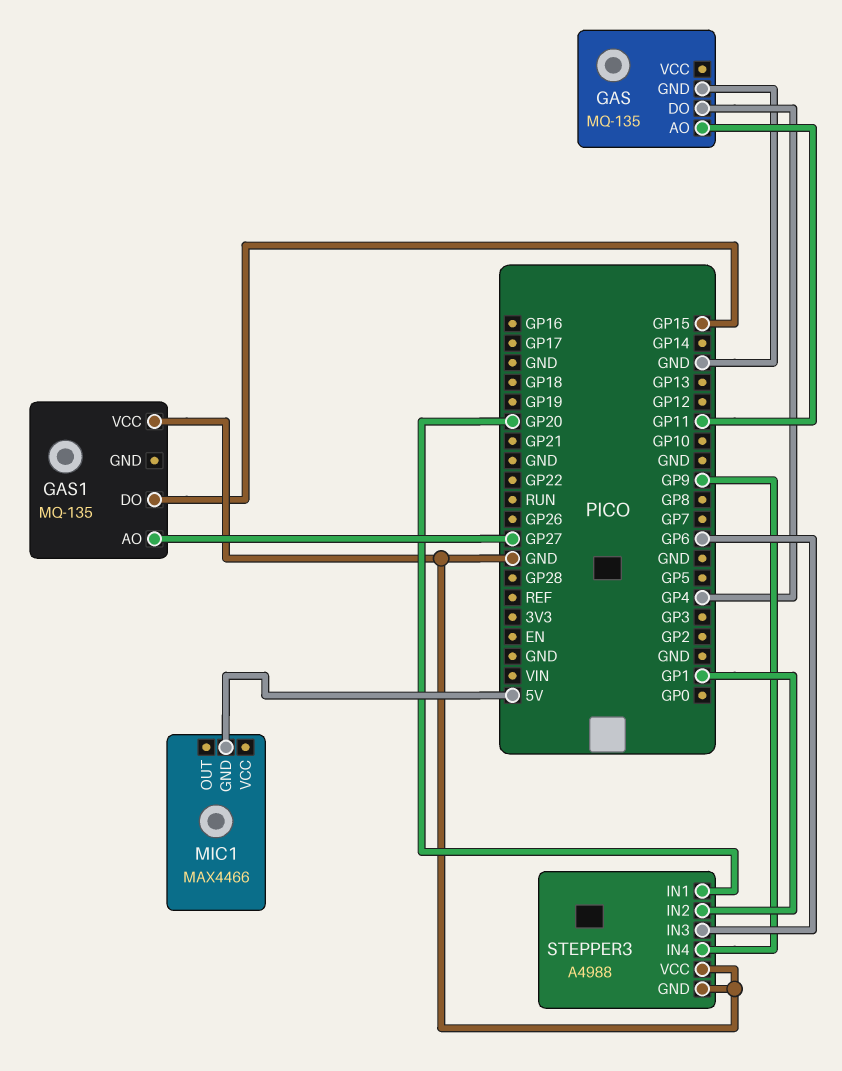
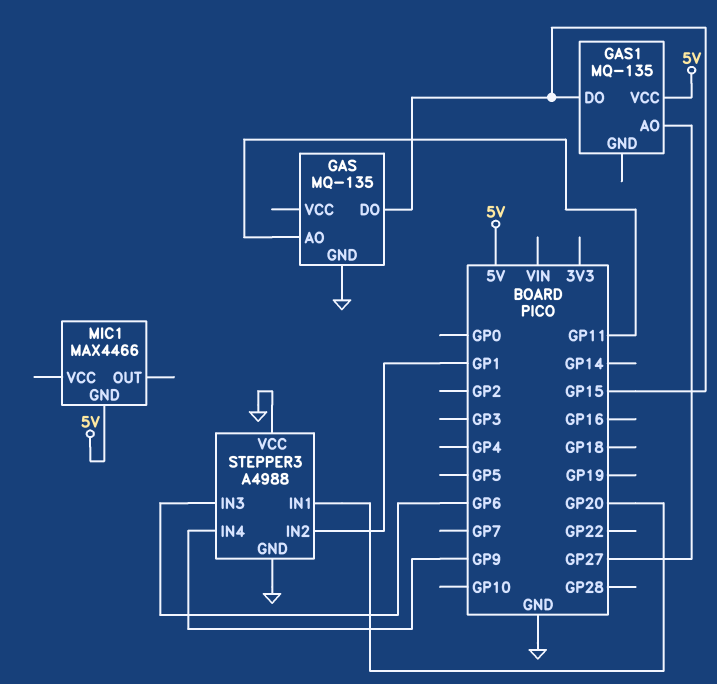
GAS pin DO: GP4 -> GP15
GAS1 pin VCC: GND -> 5V

